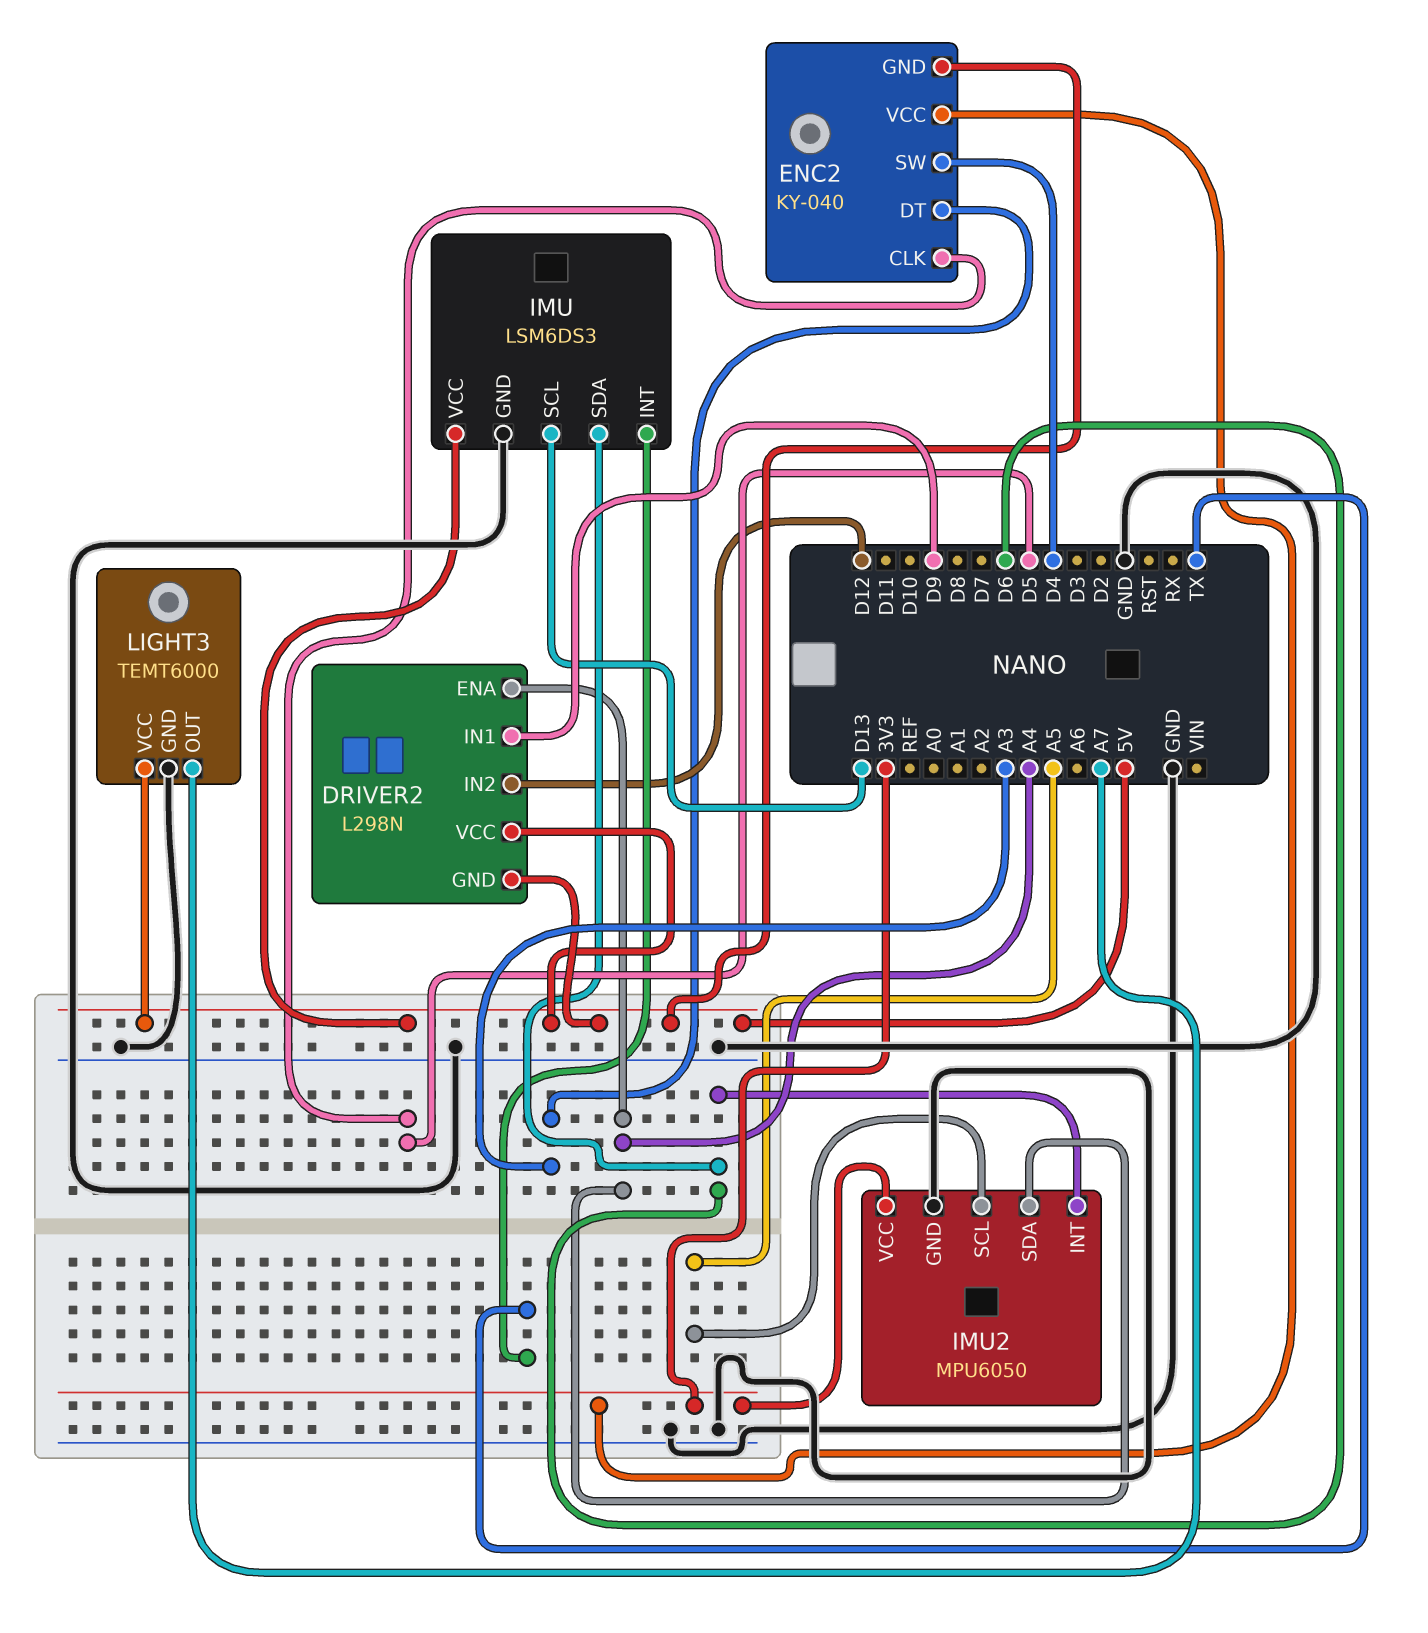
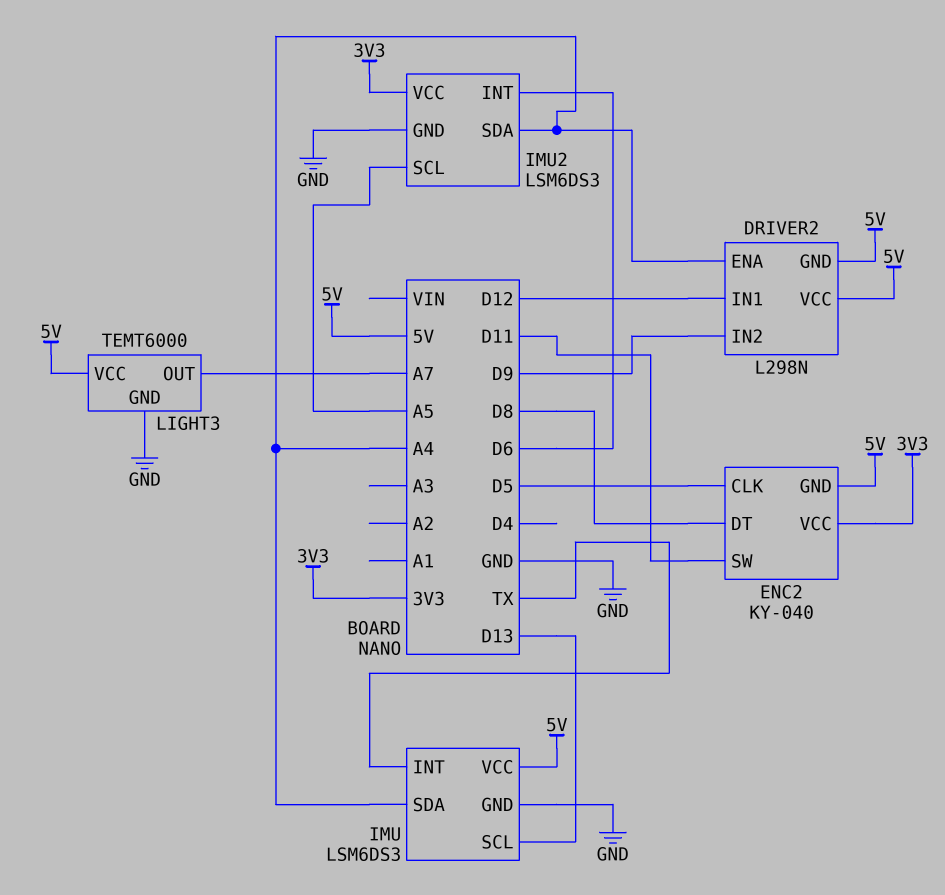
DRIVER2 pin IN1: D9 -> D12
DRIVER2 pin IN2: D12 -> D9
ENC2 pin DT: A3 -> D8
ENC2 pin SW: D4 -> D11
IMU pin SDA: D6 -> A4
IMU2: MPU6050 -> LSM6DS3

